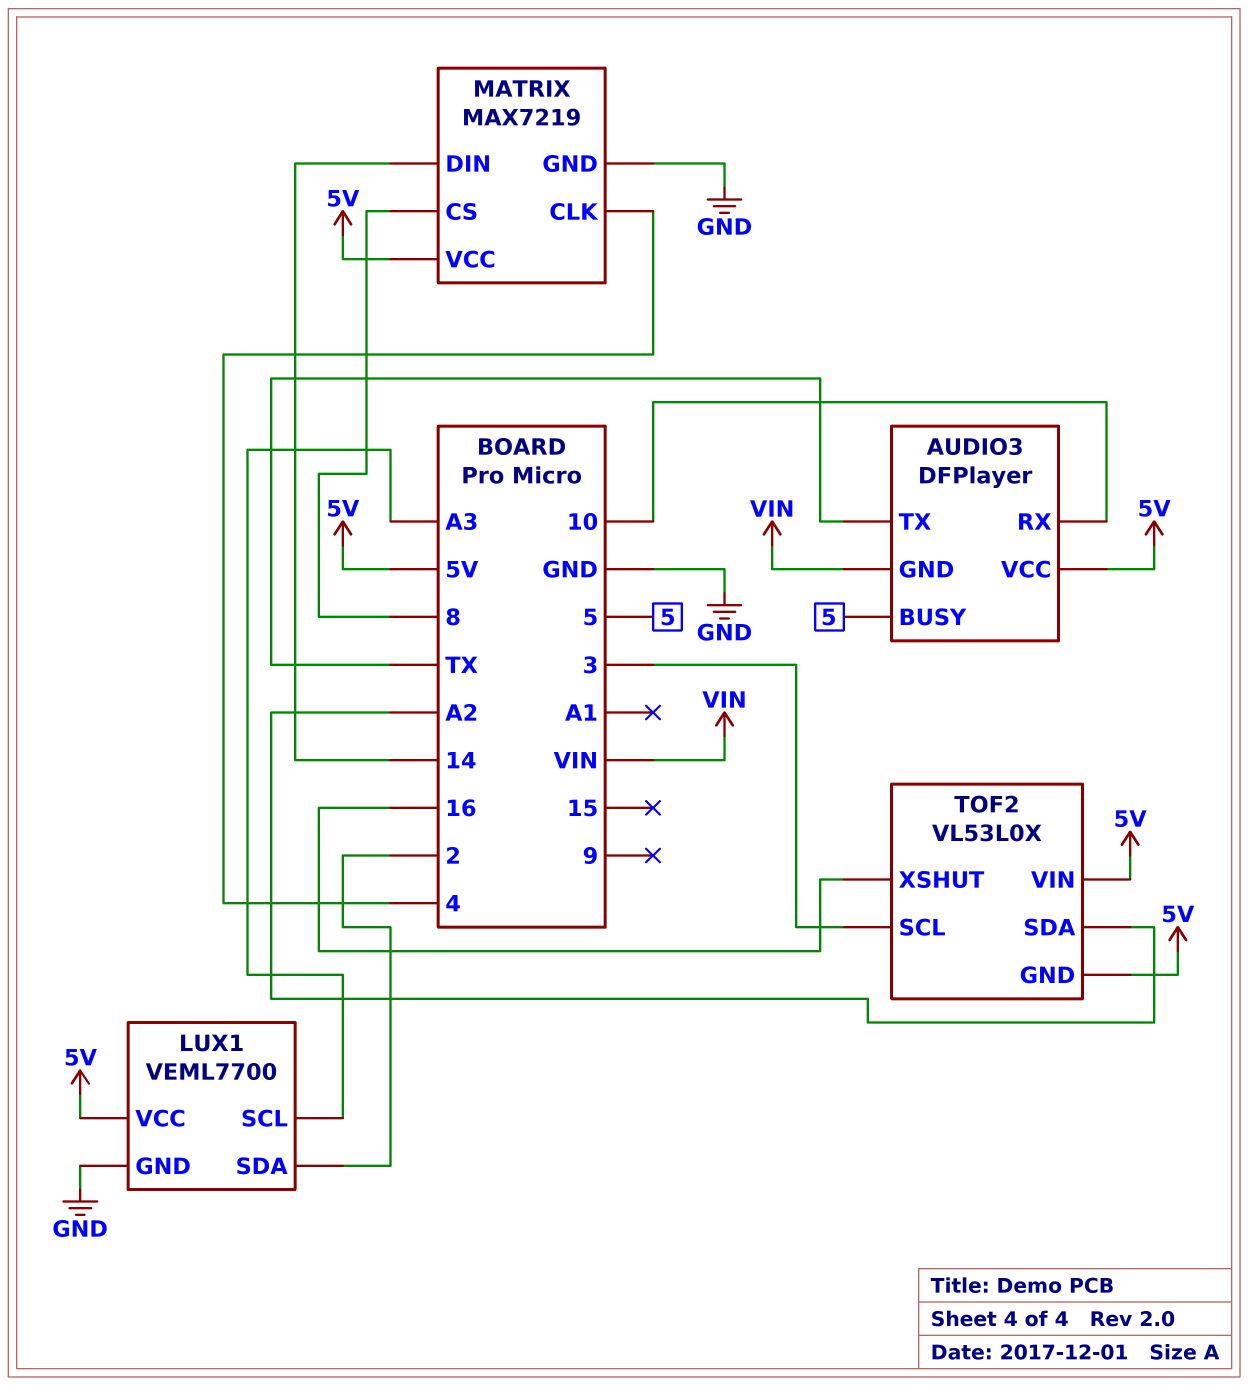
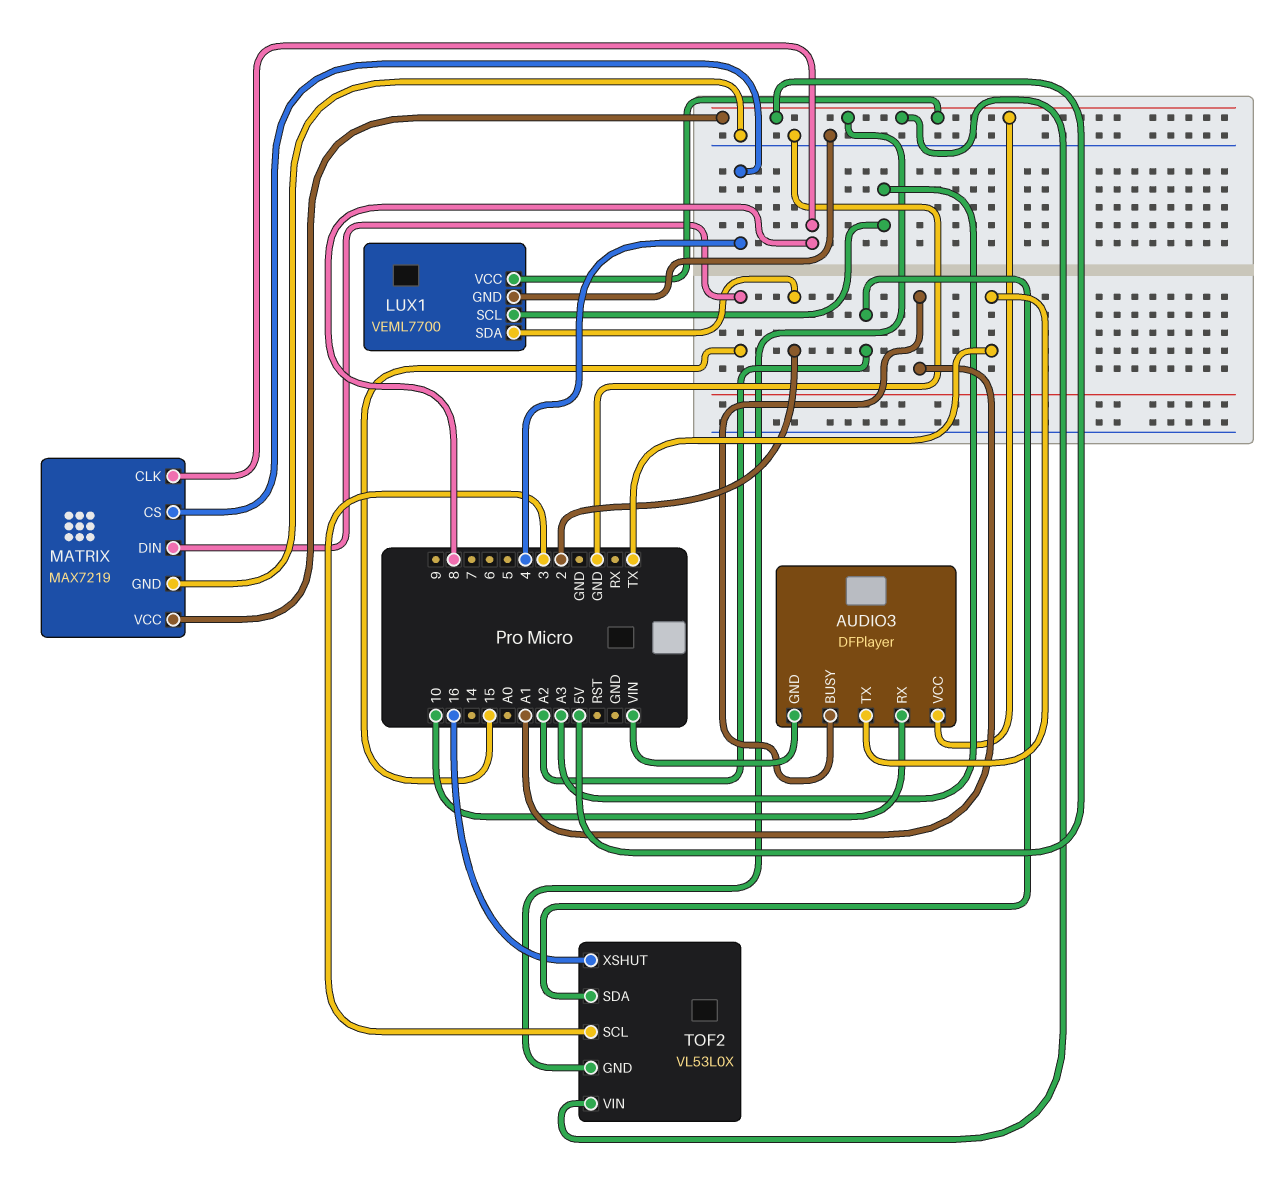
AUDIO3 pin BUSY: 5 -> A1
MATRIX pin CLK: 4 -> 8
MATRIX pin CS: 8 -> 4
MATRIX pin DIN: 14 -> 15

